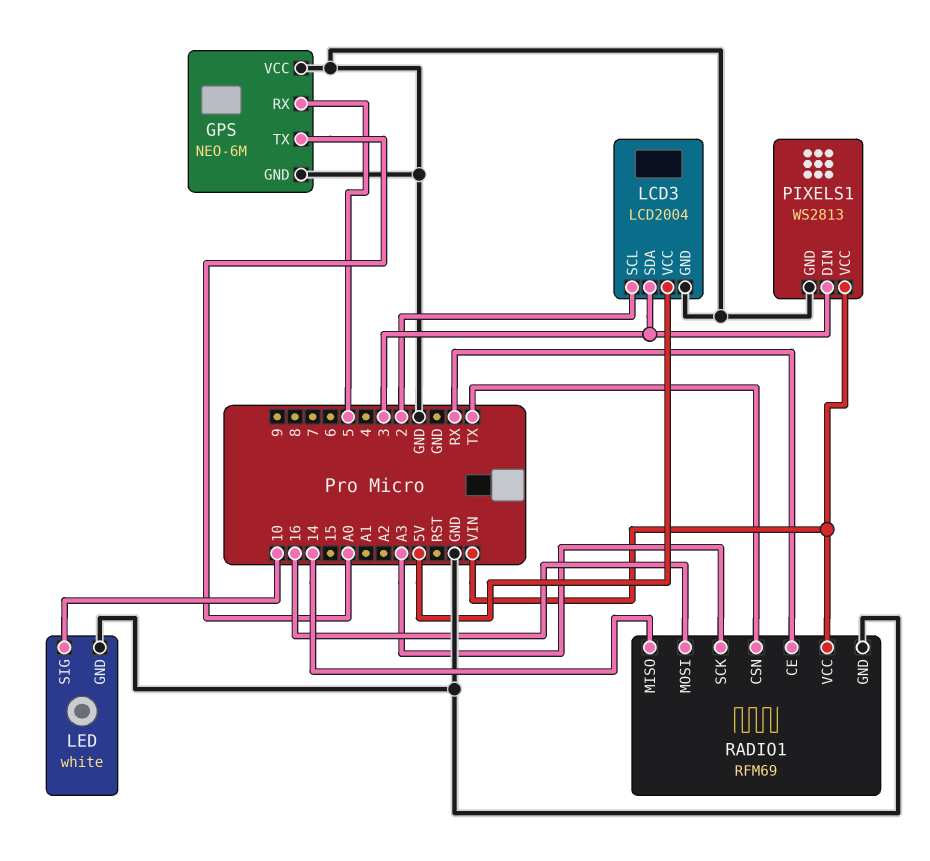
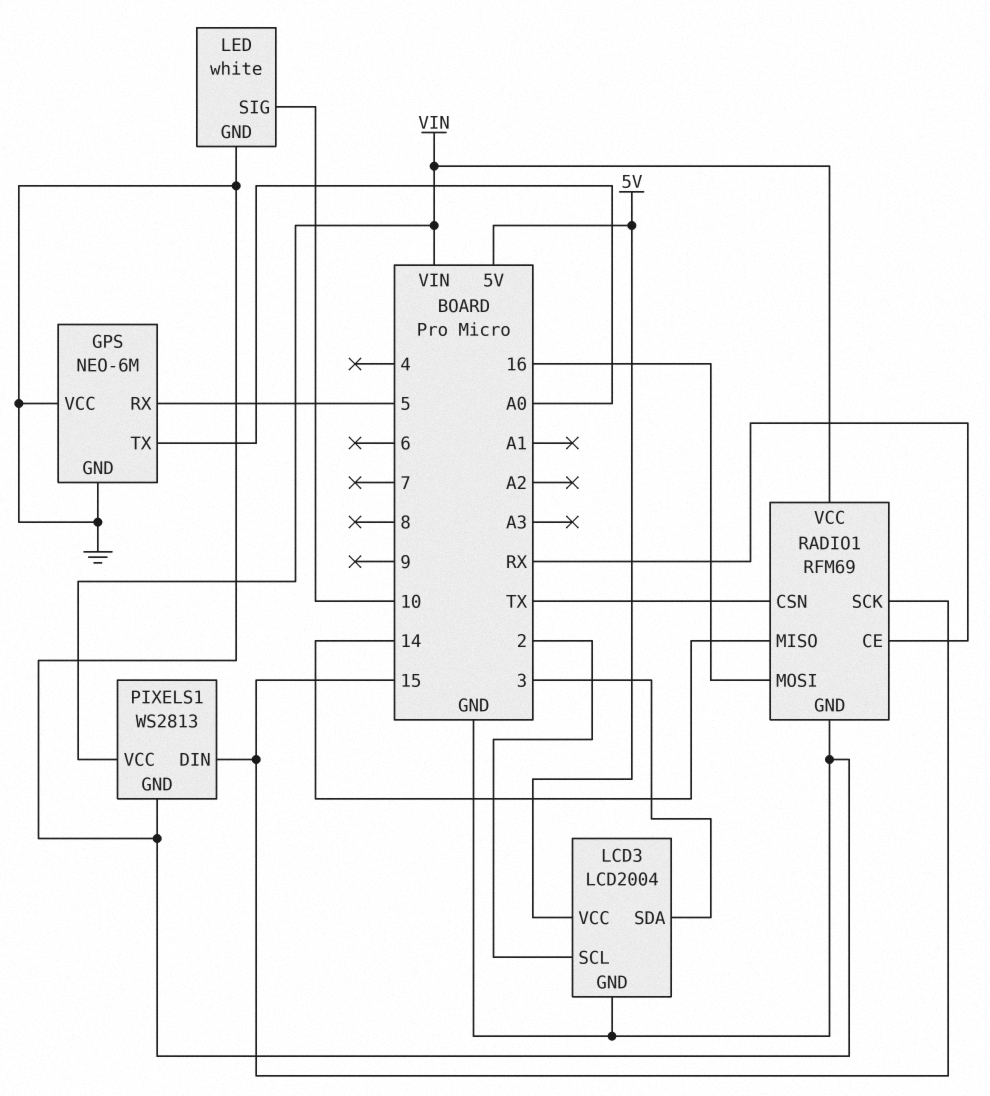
PIXELS1 pin DIN: 3 -> 15
RADIO1 pin SCK: A3 -> 15

